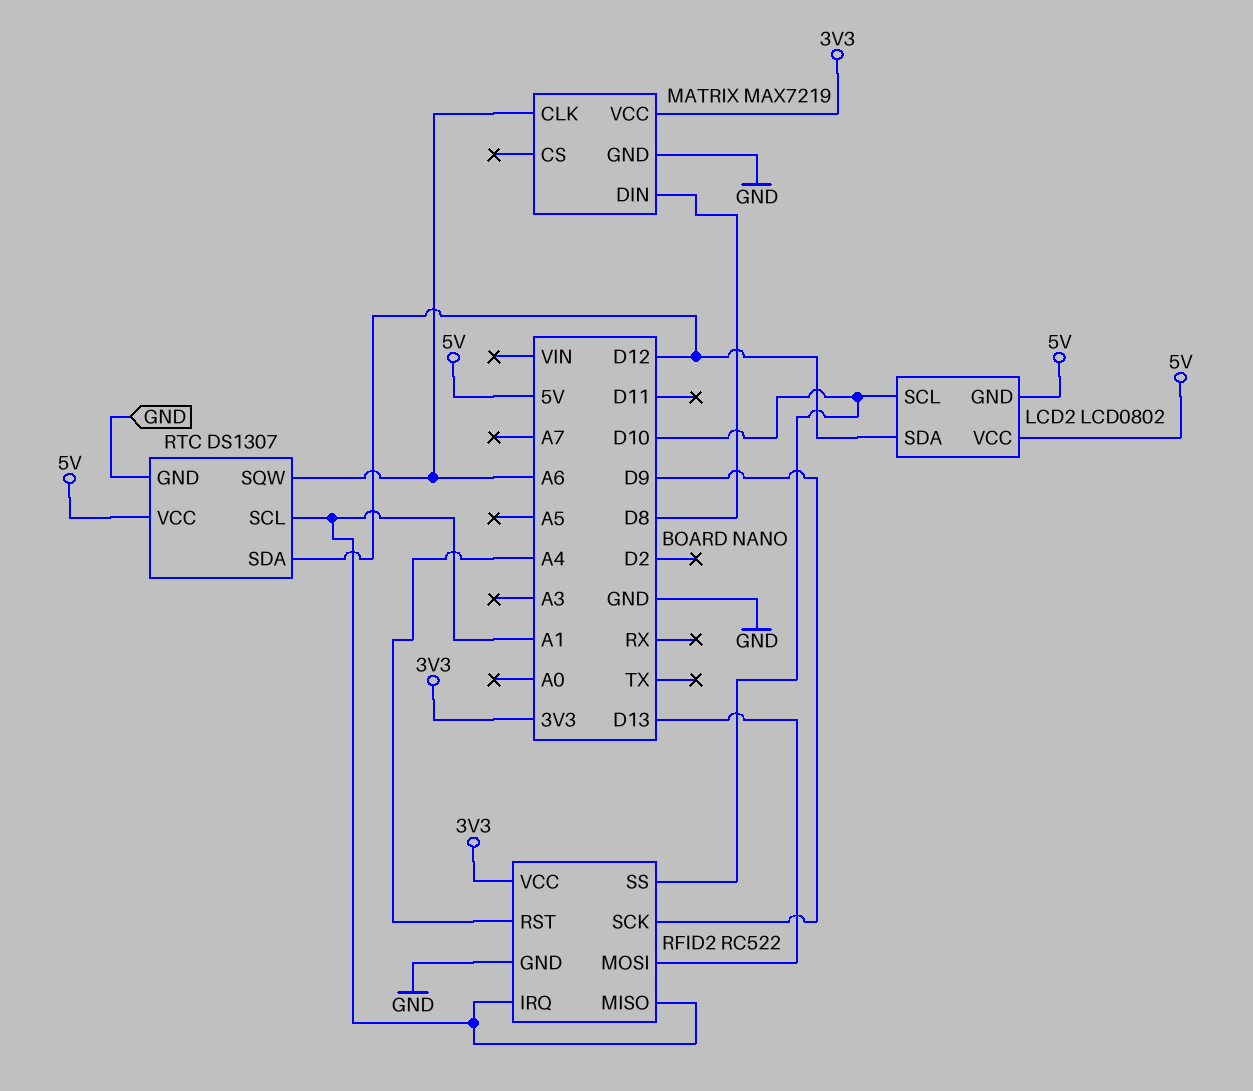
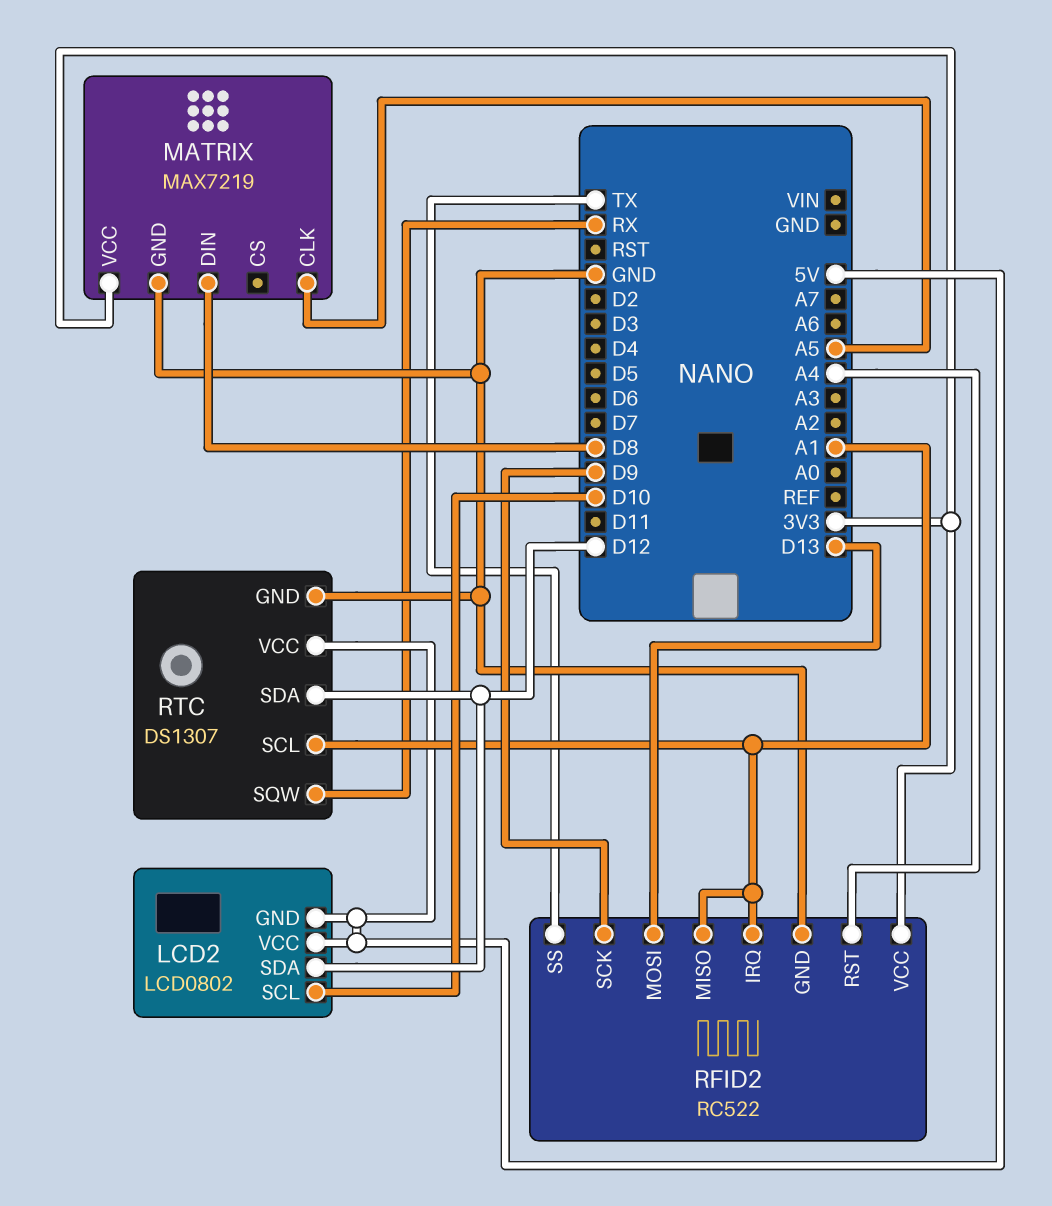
MATRIX pin CLK: A6 -> A5
RFID2 pin SS: D10 -> TX
RTC pin SQW: A6 -> RX

